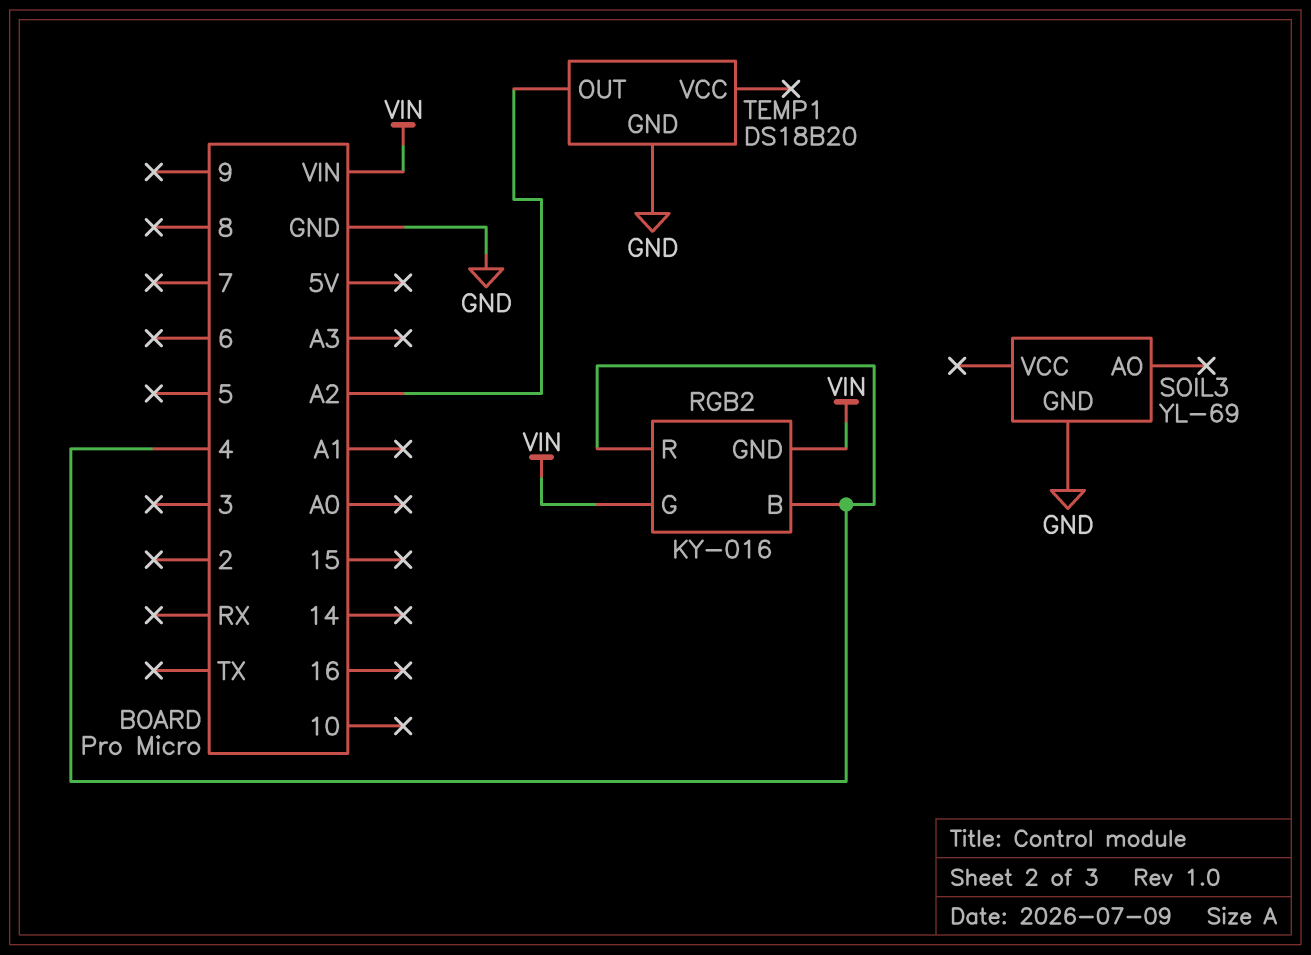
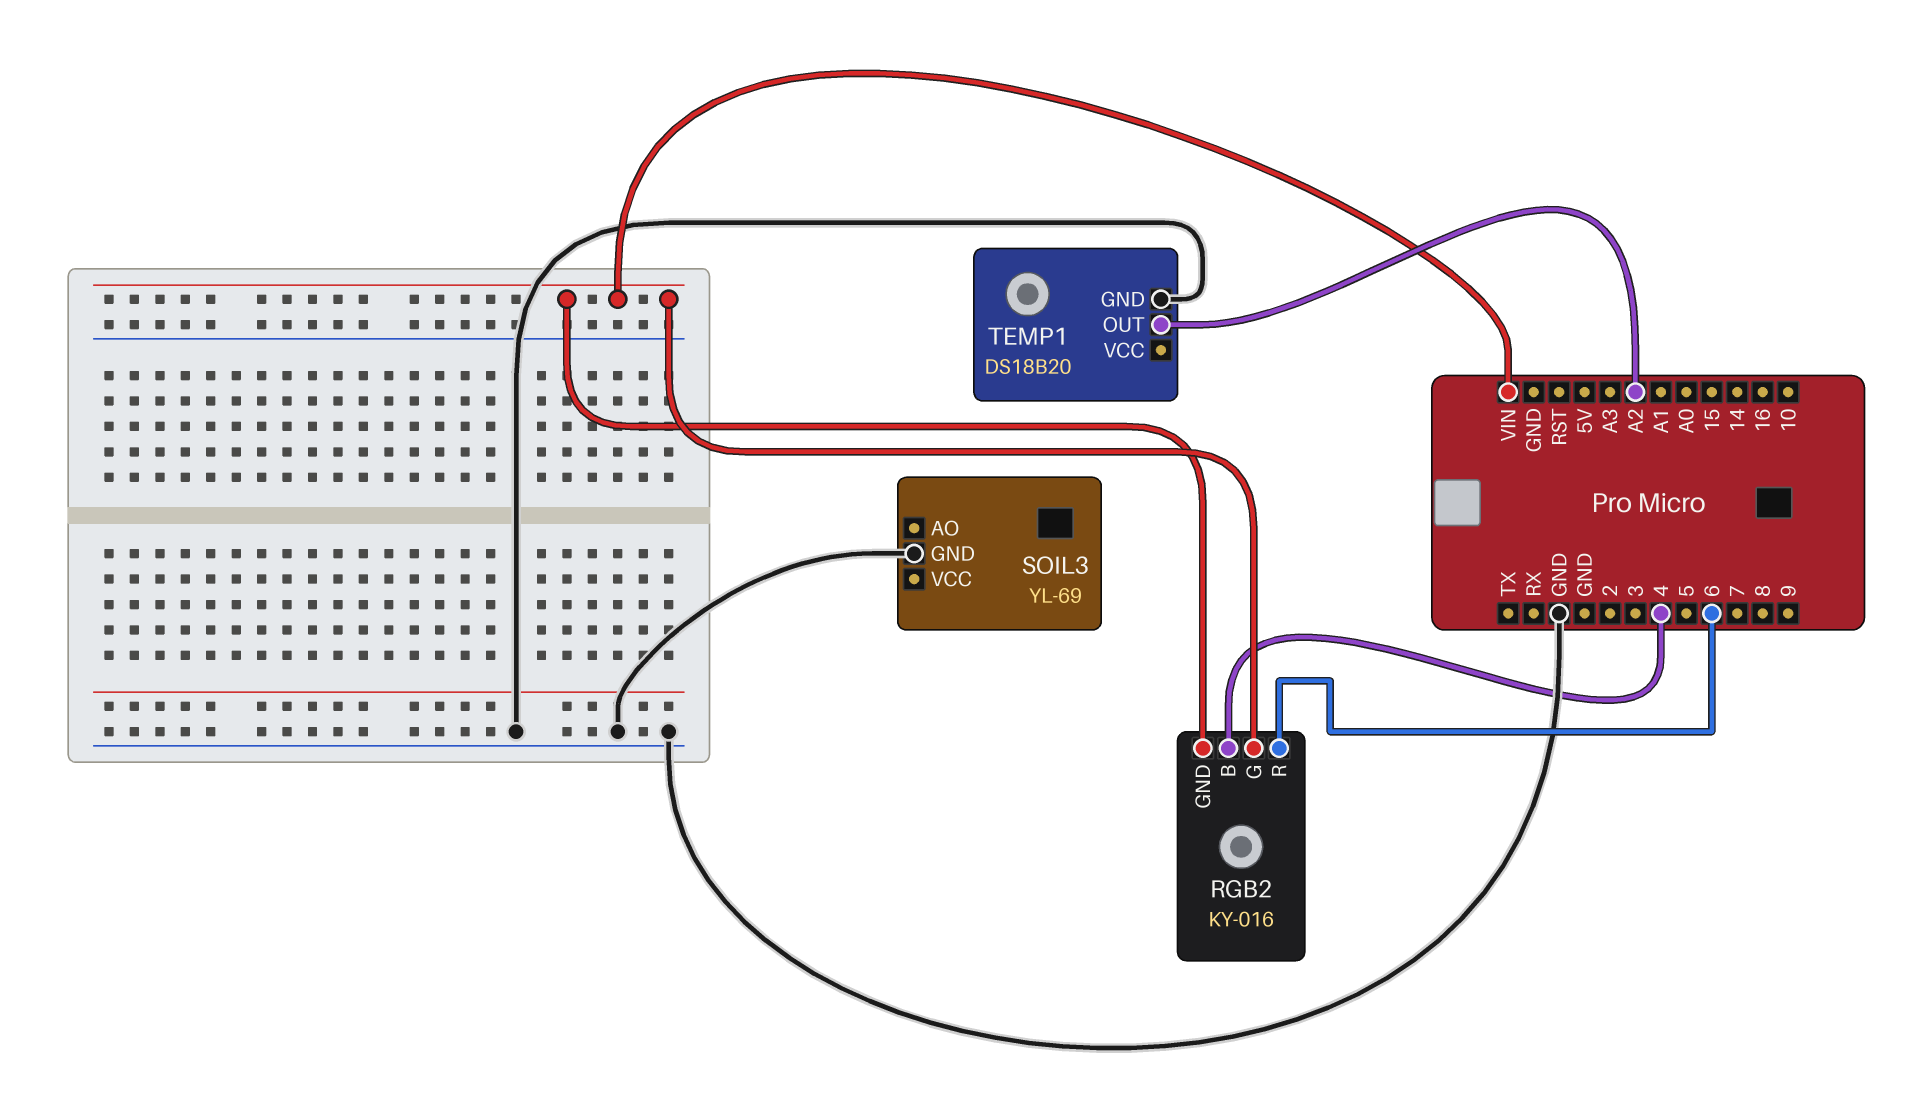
RGB2 pin R: 4 -> 6

